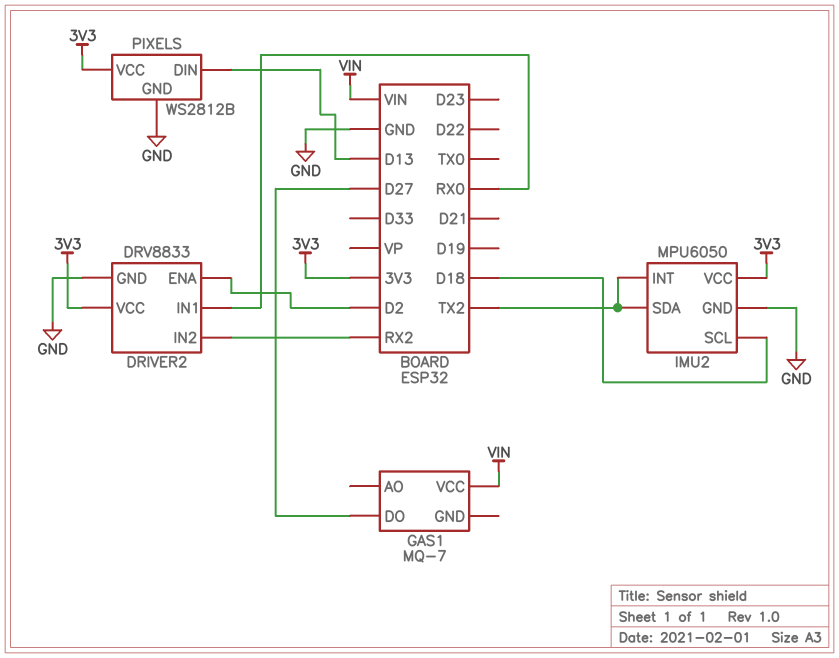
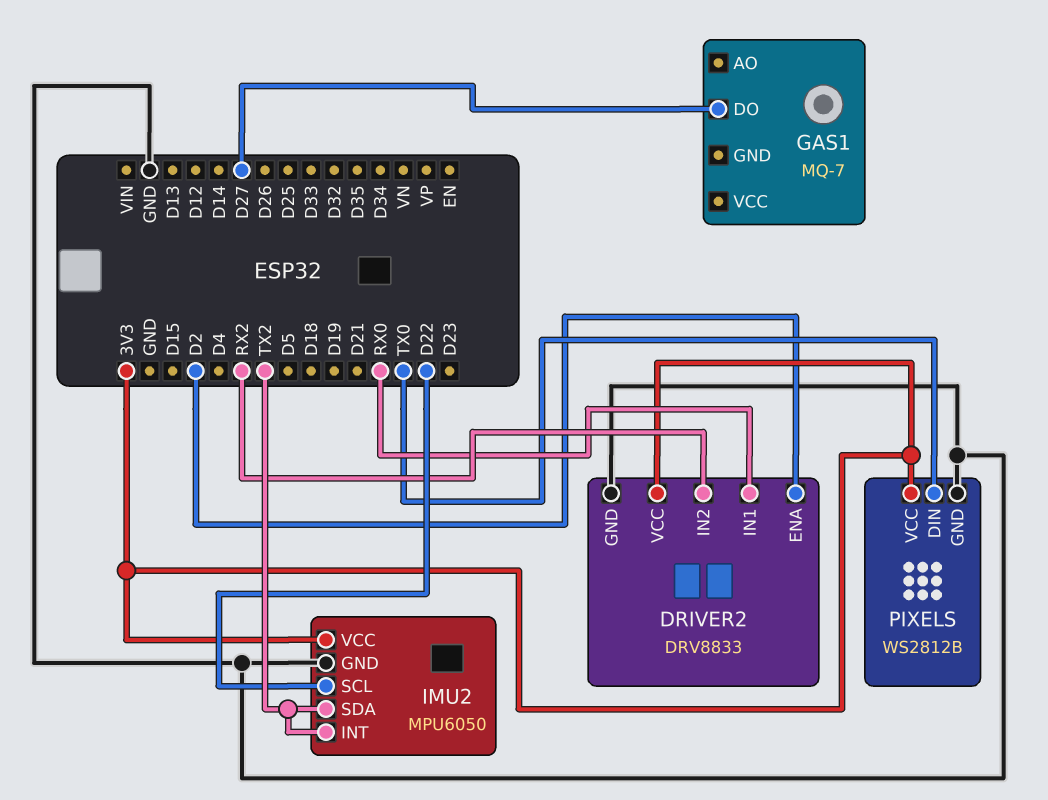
GAS1 pin VCC: VIN -> none
IMU2 pin SCL: D18 -> D22
PIXELS pin DIN: D13 -> TX0

